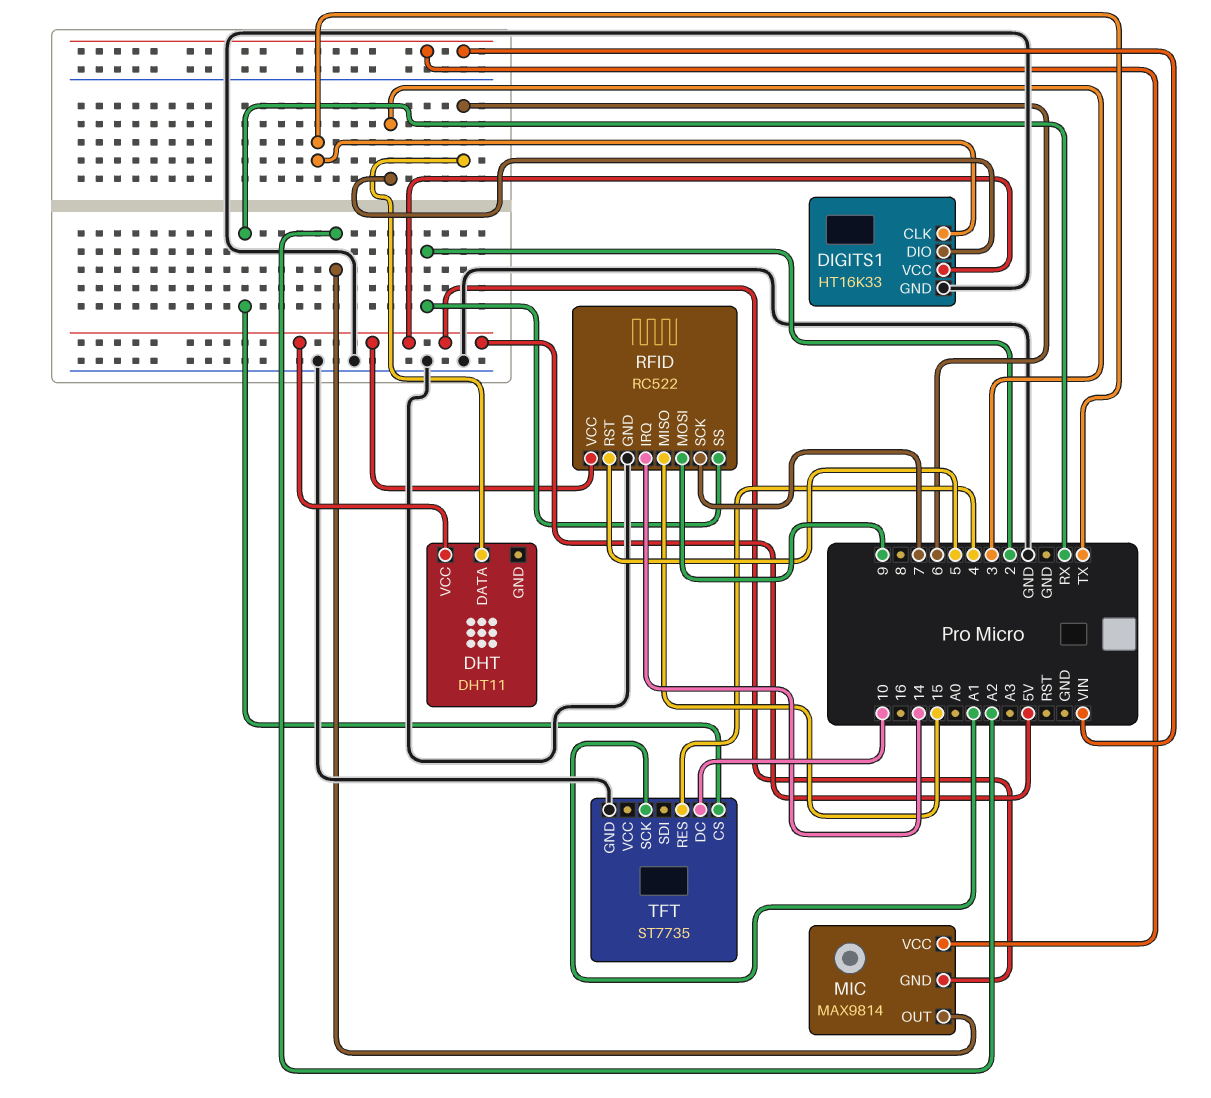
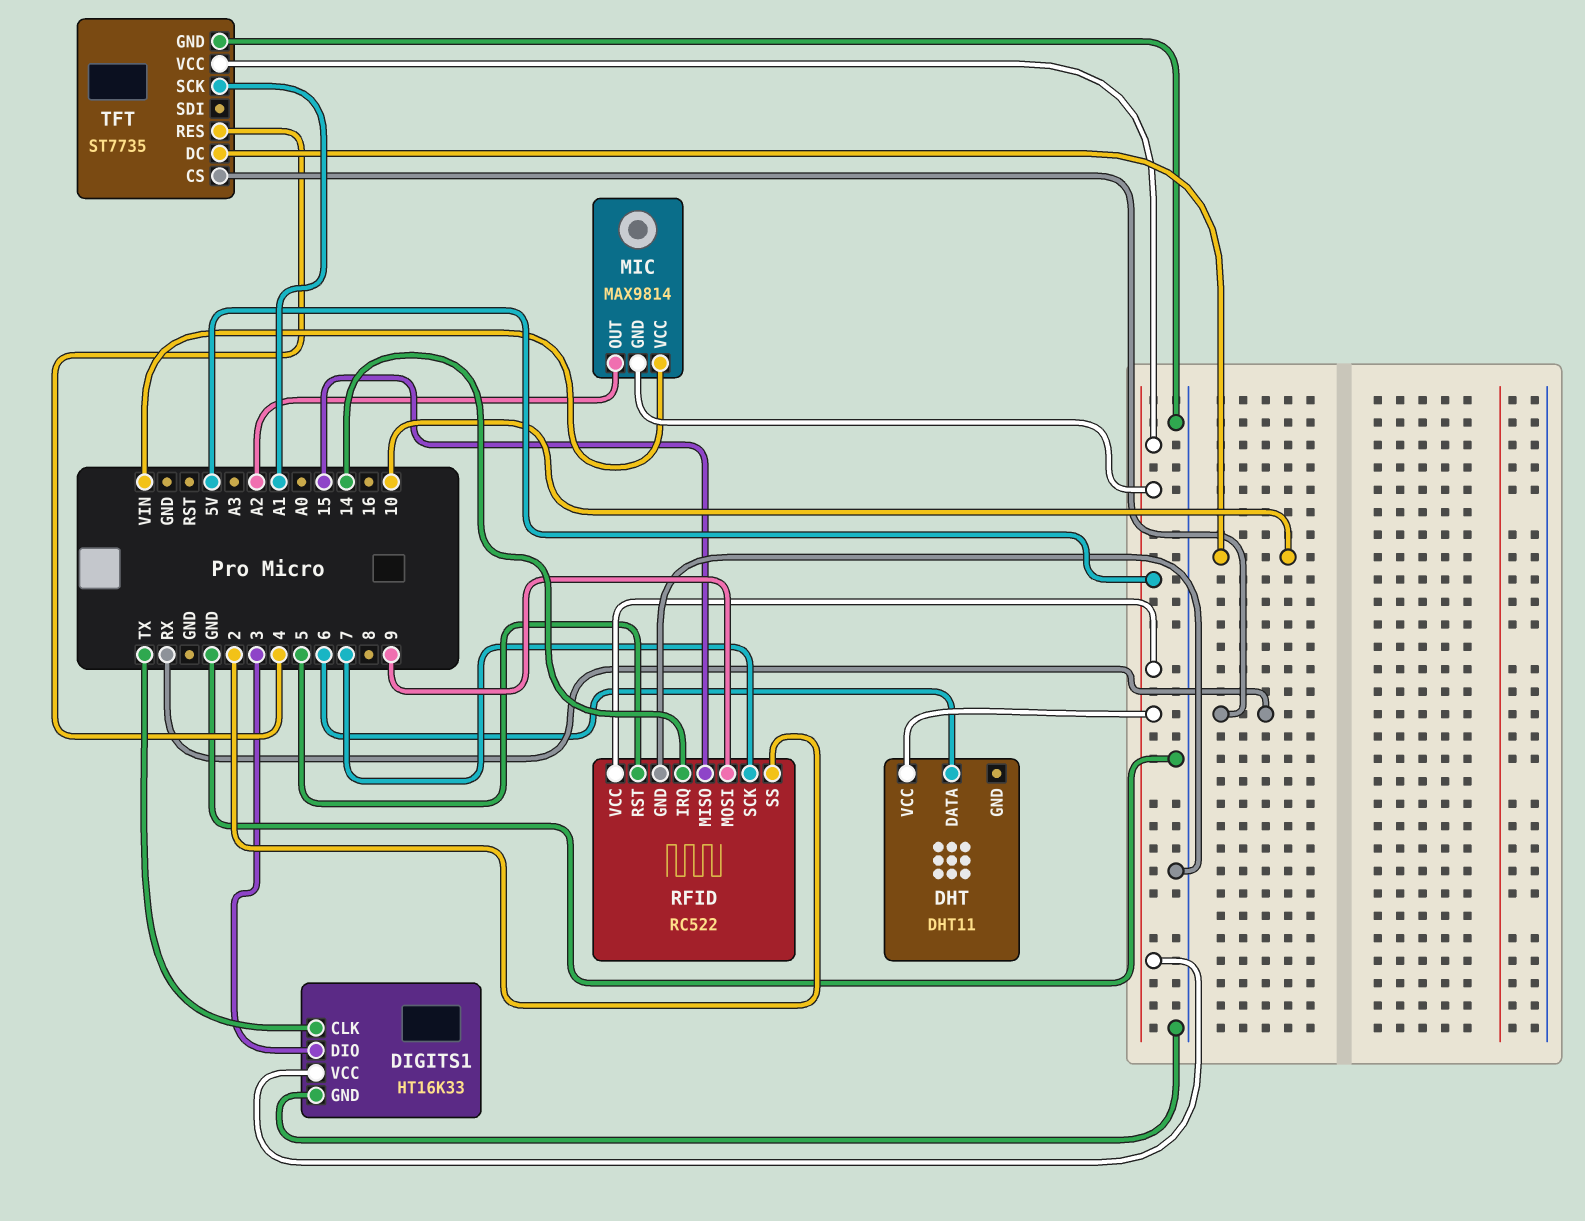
TFT pin VCC: none -> 5V

